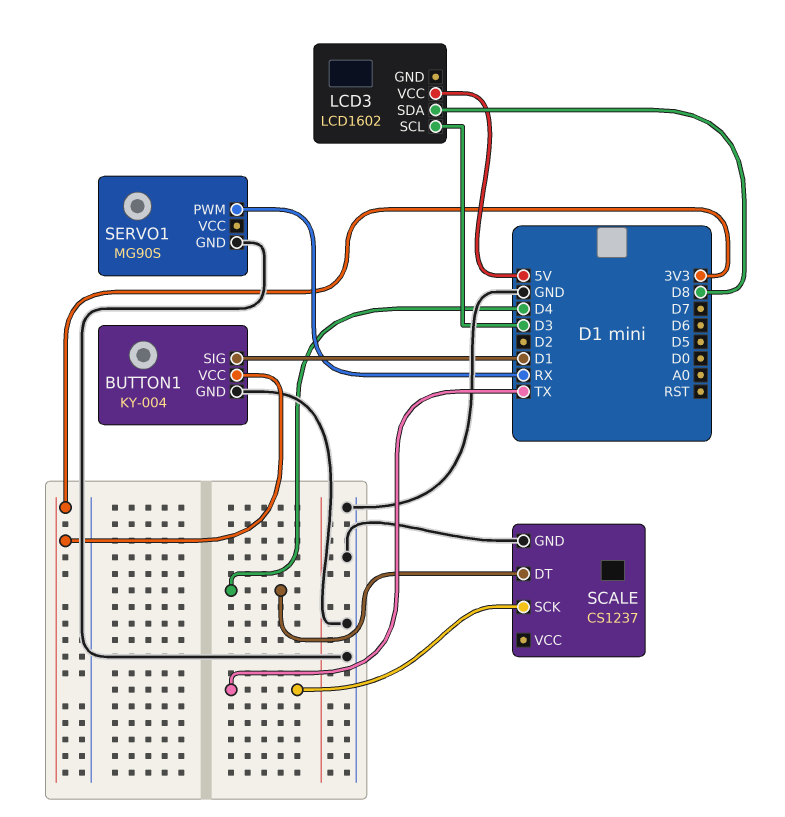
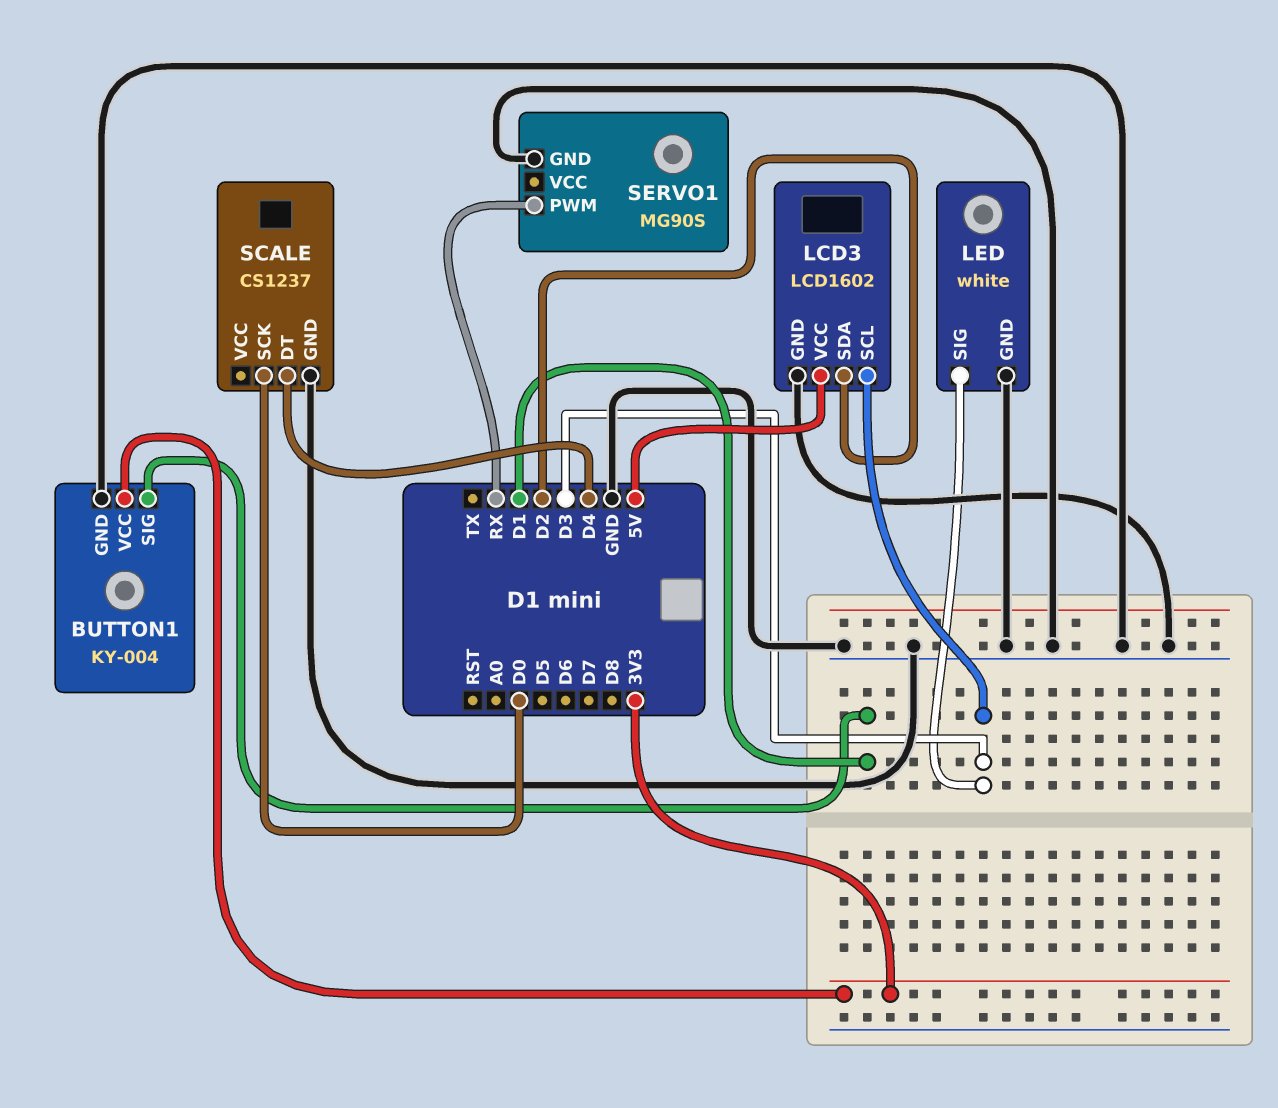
LCD3 pin GND: none -> GND
LCD3 pin SDA: D8 -> D2
LED: none -> white
LED pin GND: none -> GND
LED pin SIG: none -> D3
SCALE pin SCK: TX -> D0

